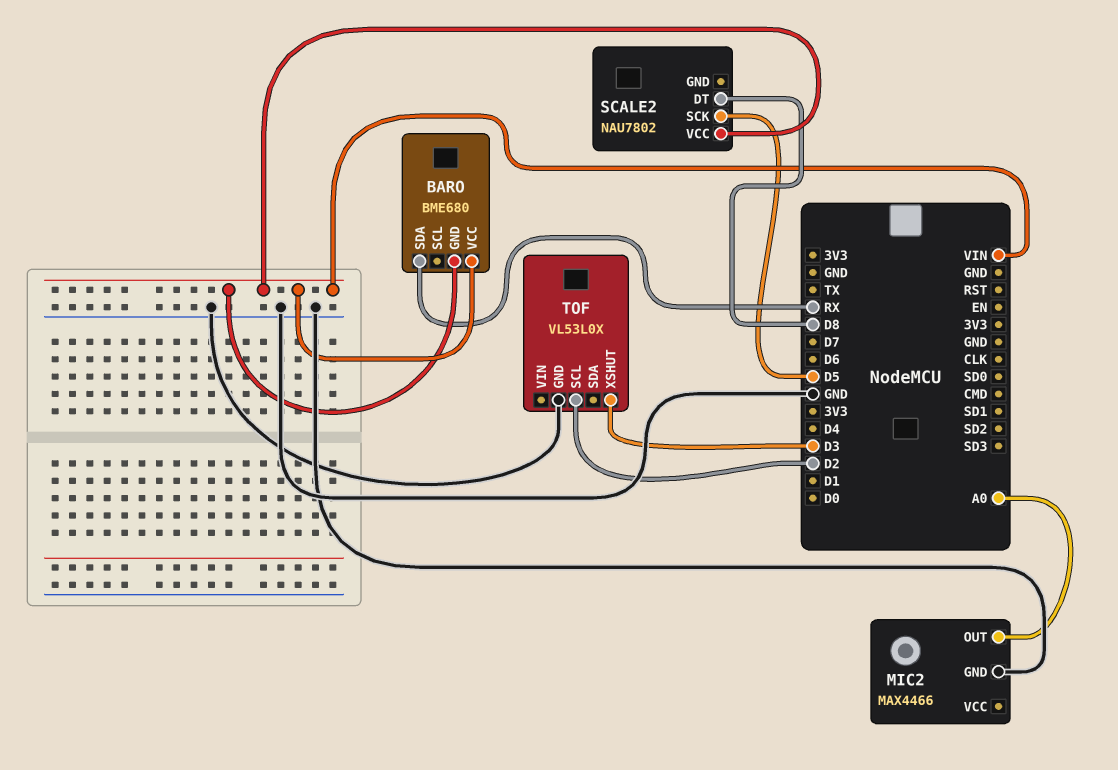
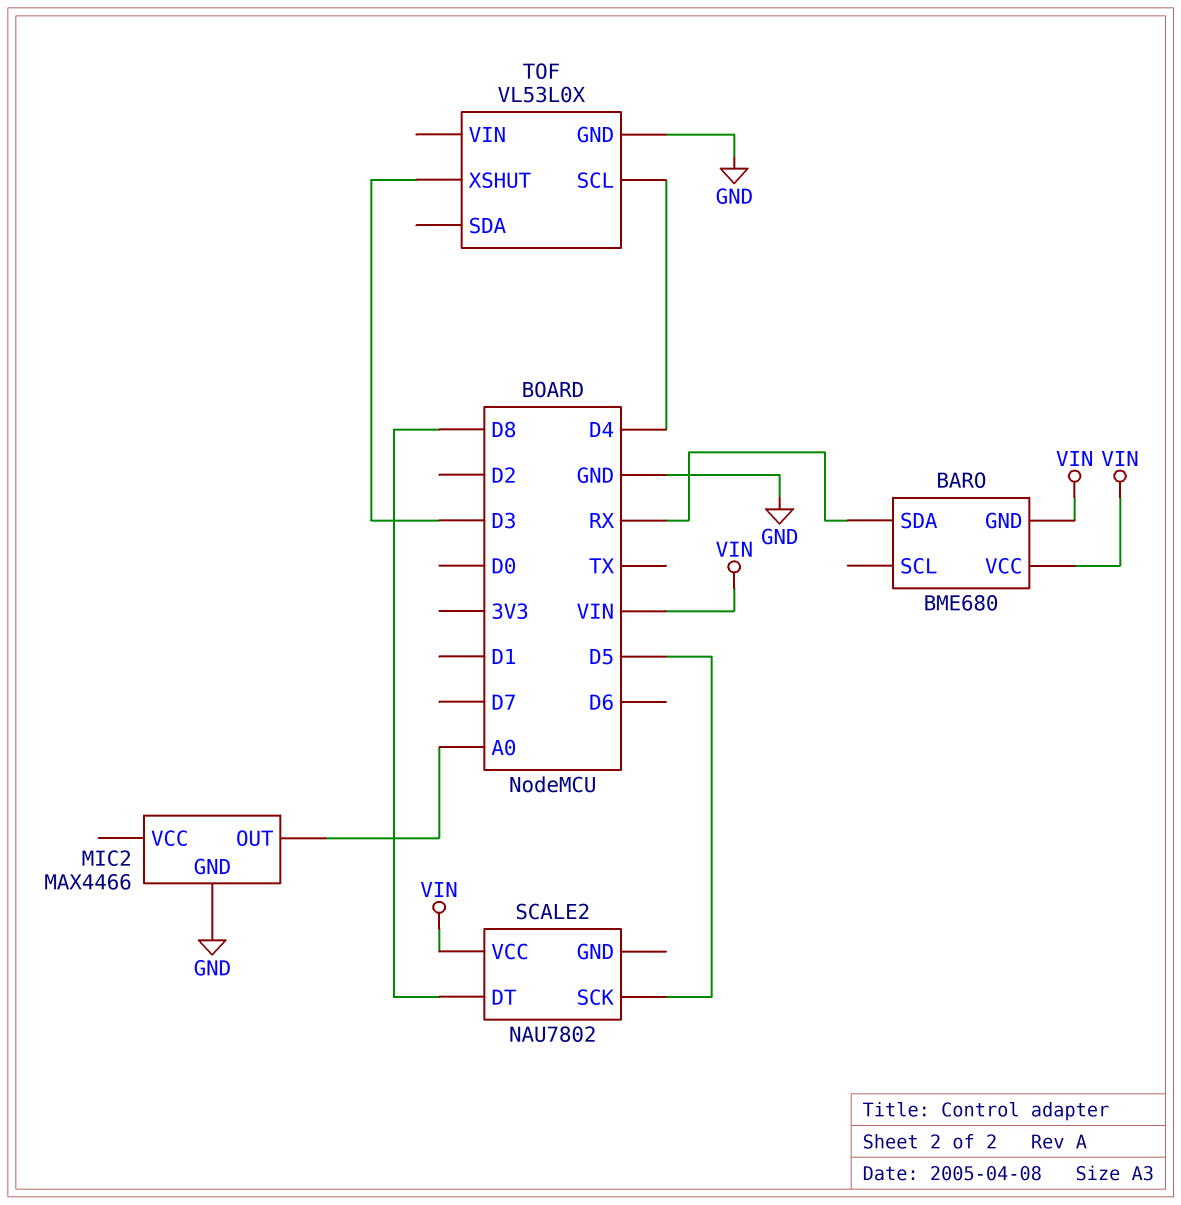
TOF pin SCL: D2 -> D4

